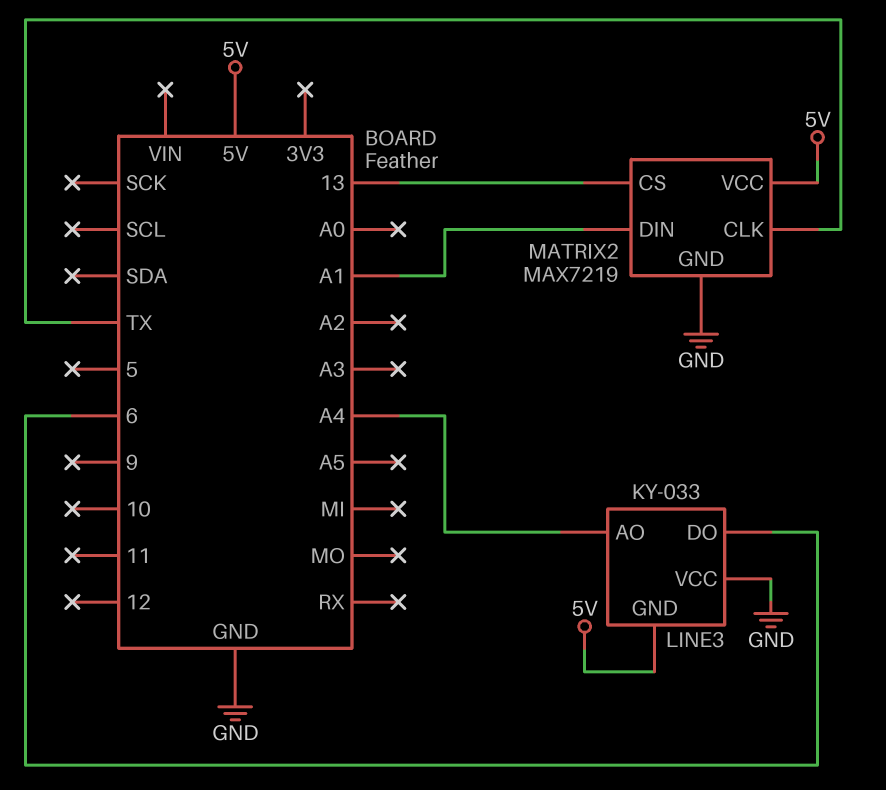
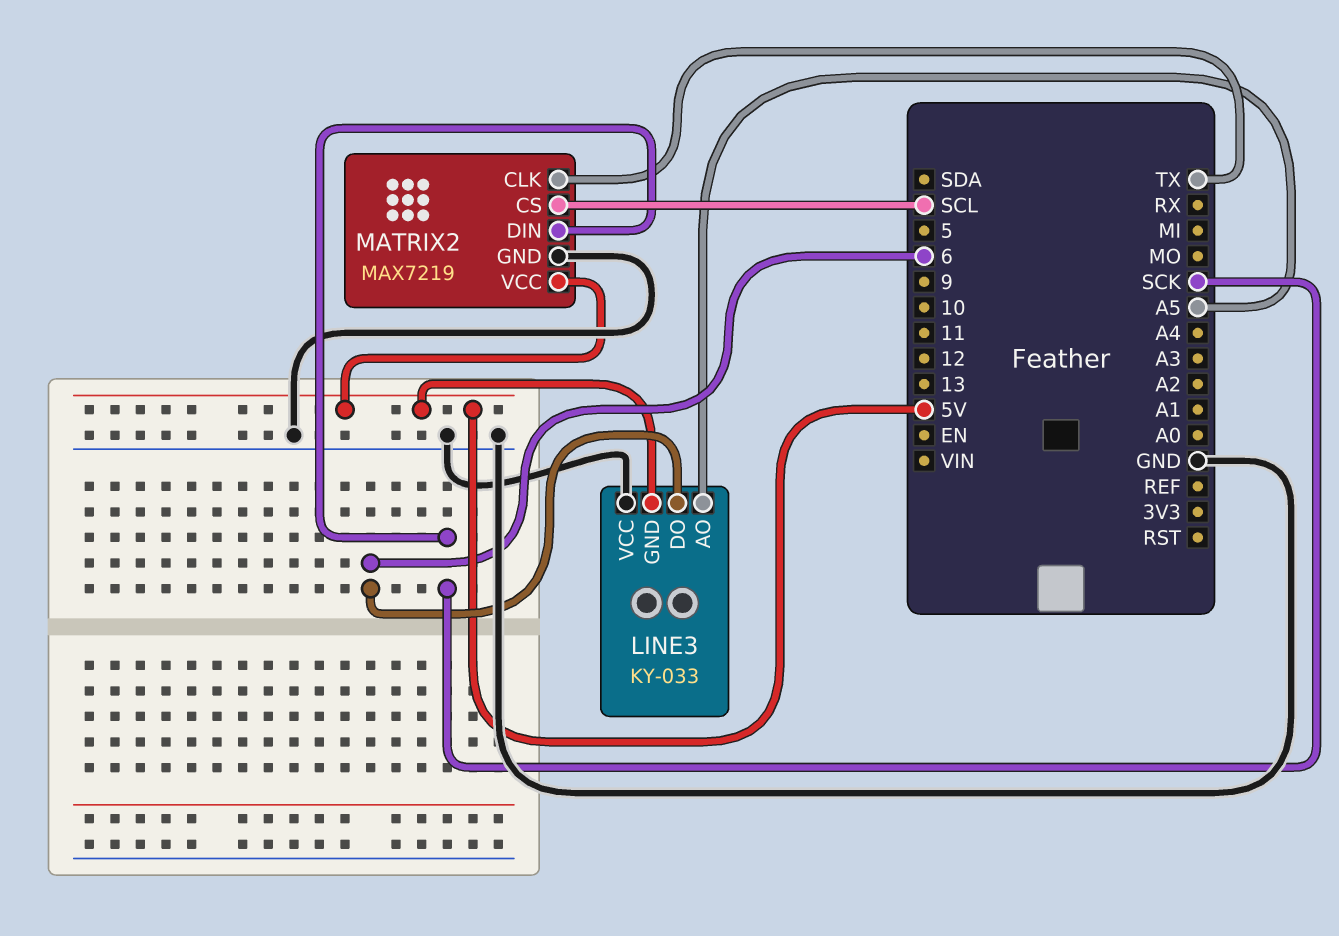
LINE3 pin AO: A4 -> A5
MATRIX2 pin CS: 13 -> SCL
MATRIX2 pin DIN: A1 -> SCK

